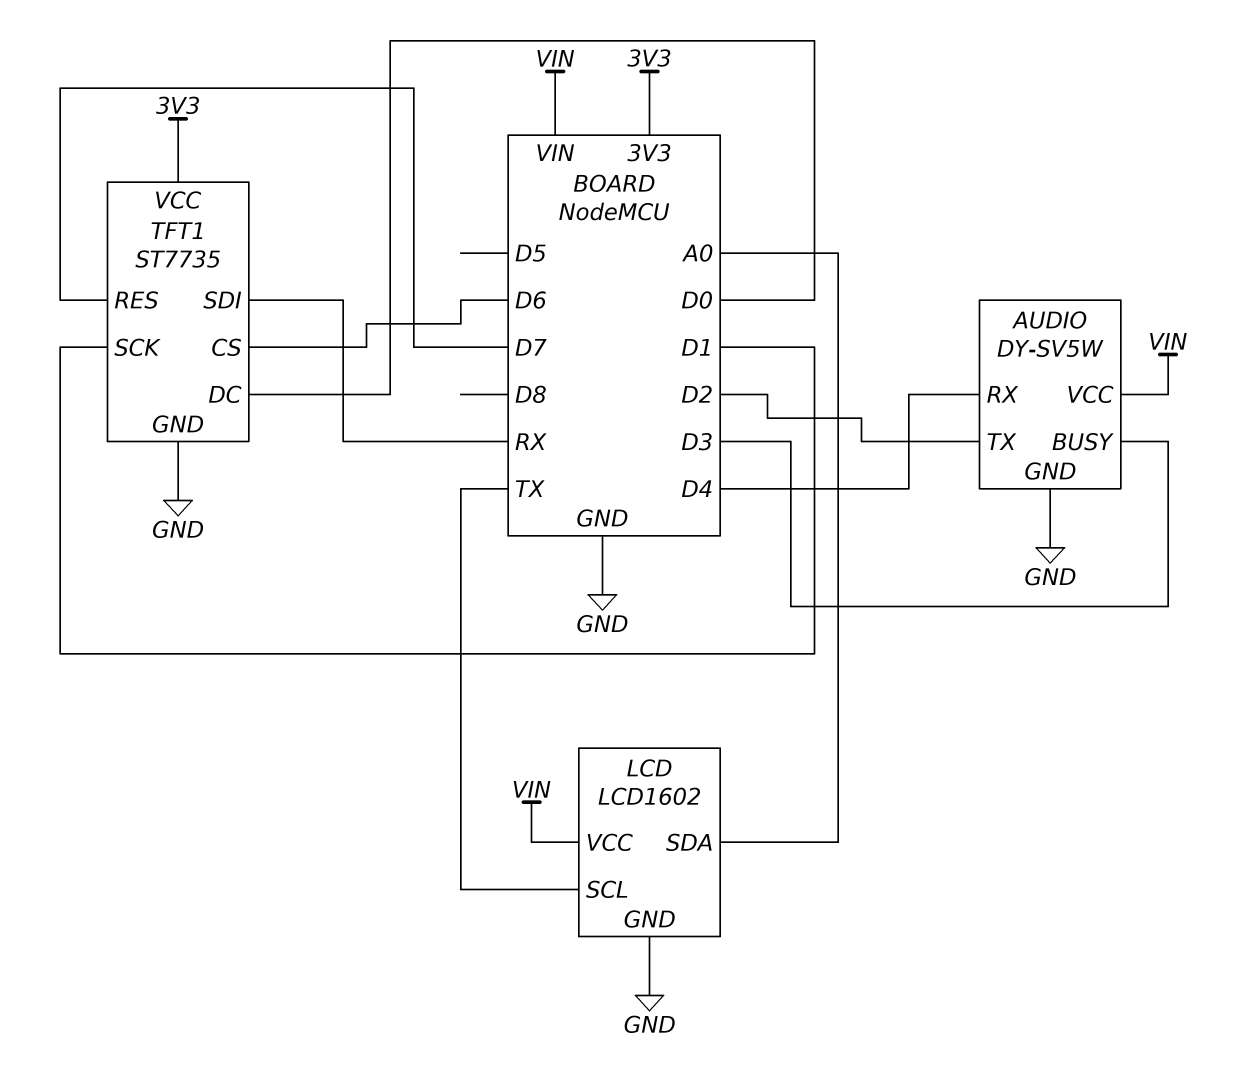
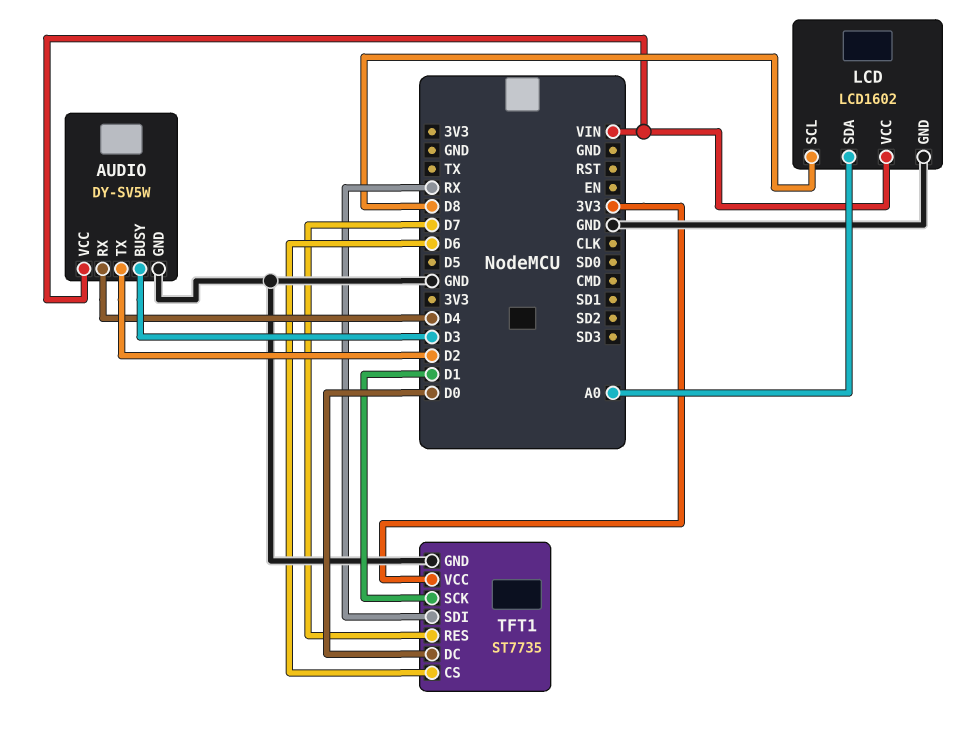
LCD pin SCL: TX -> D8

